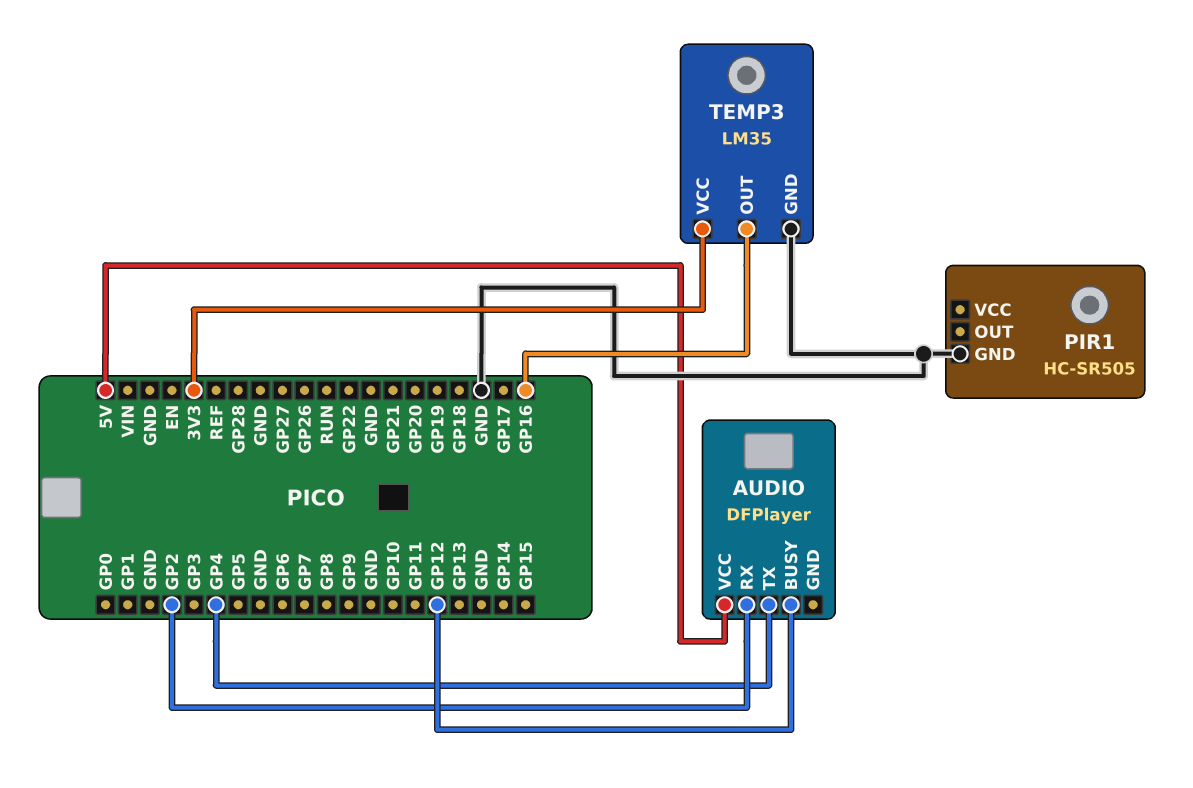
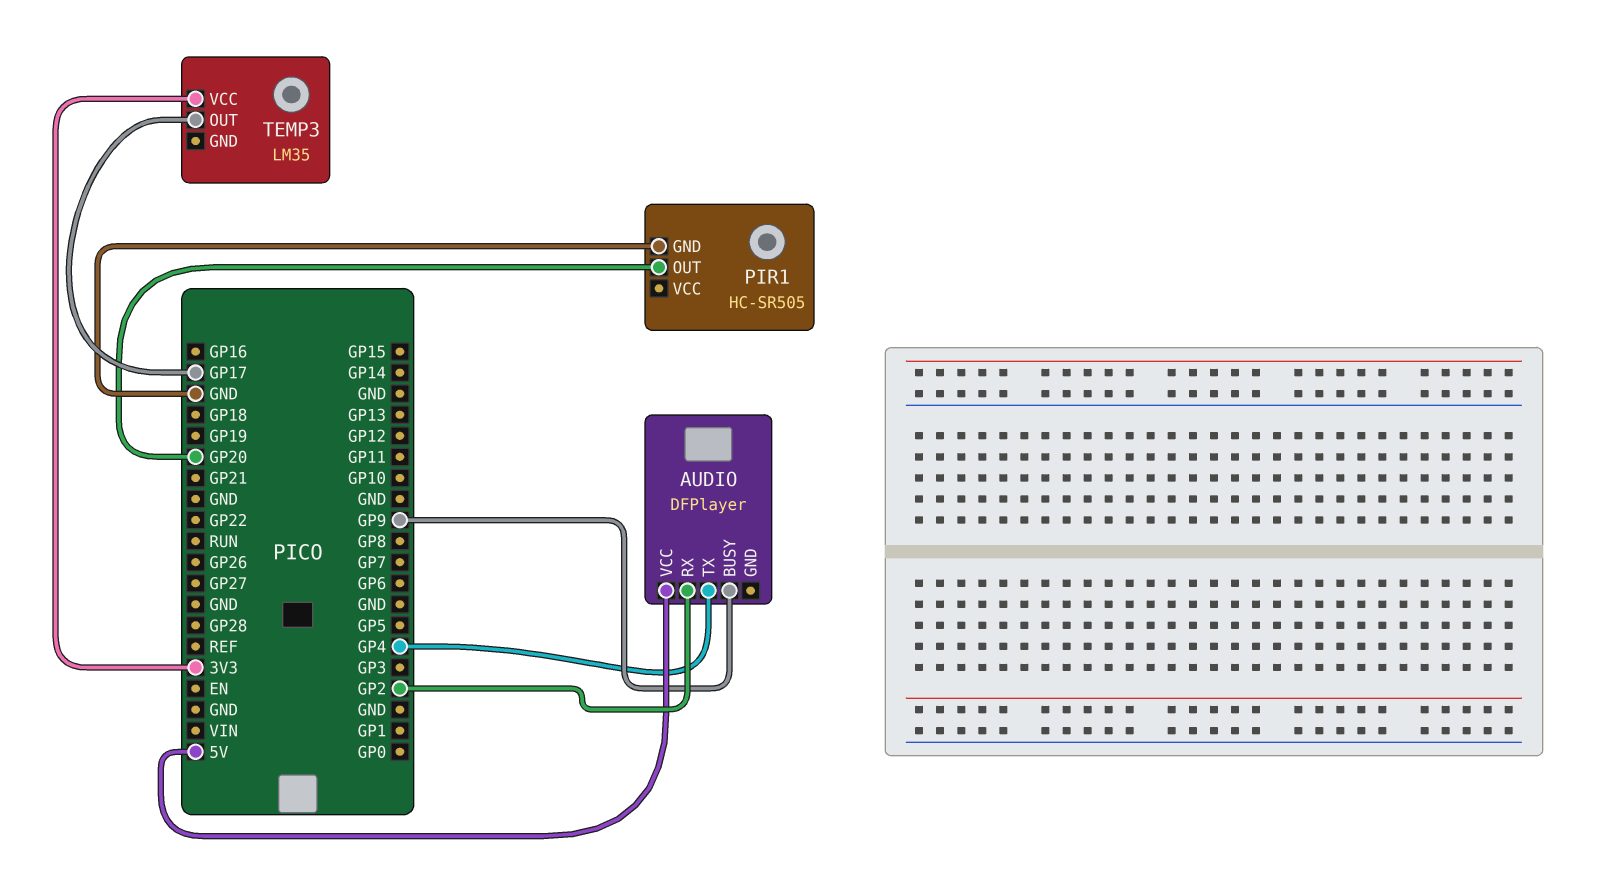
AUDIO pin BUSY: GP12 -> GP9
PIR1 pin OUT: none -> GP20
TEMP3 pin GND: GND -> none
TEMP3 pin OUT: GP16 -> GP17

